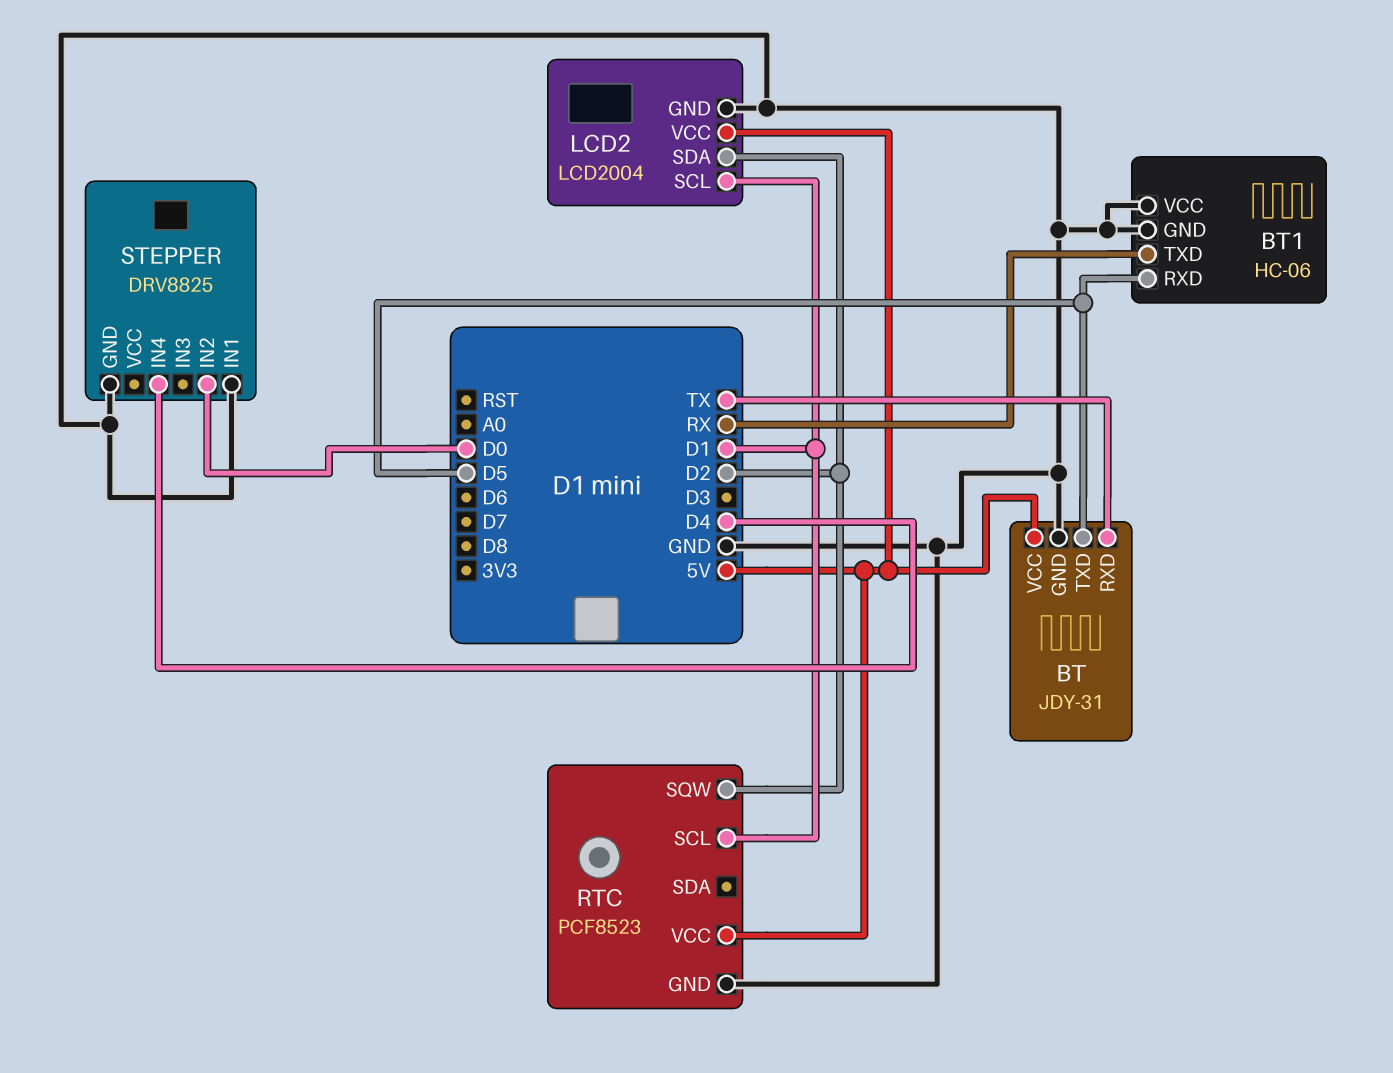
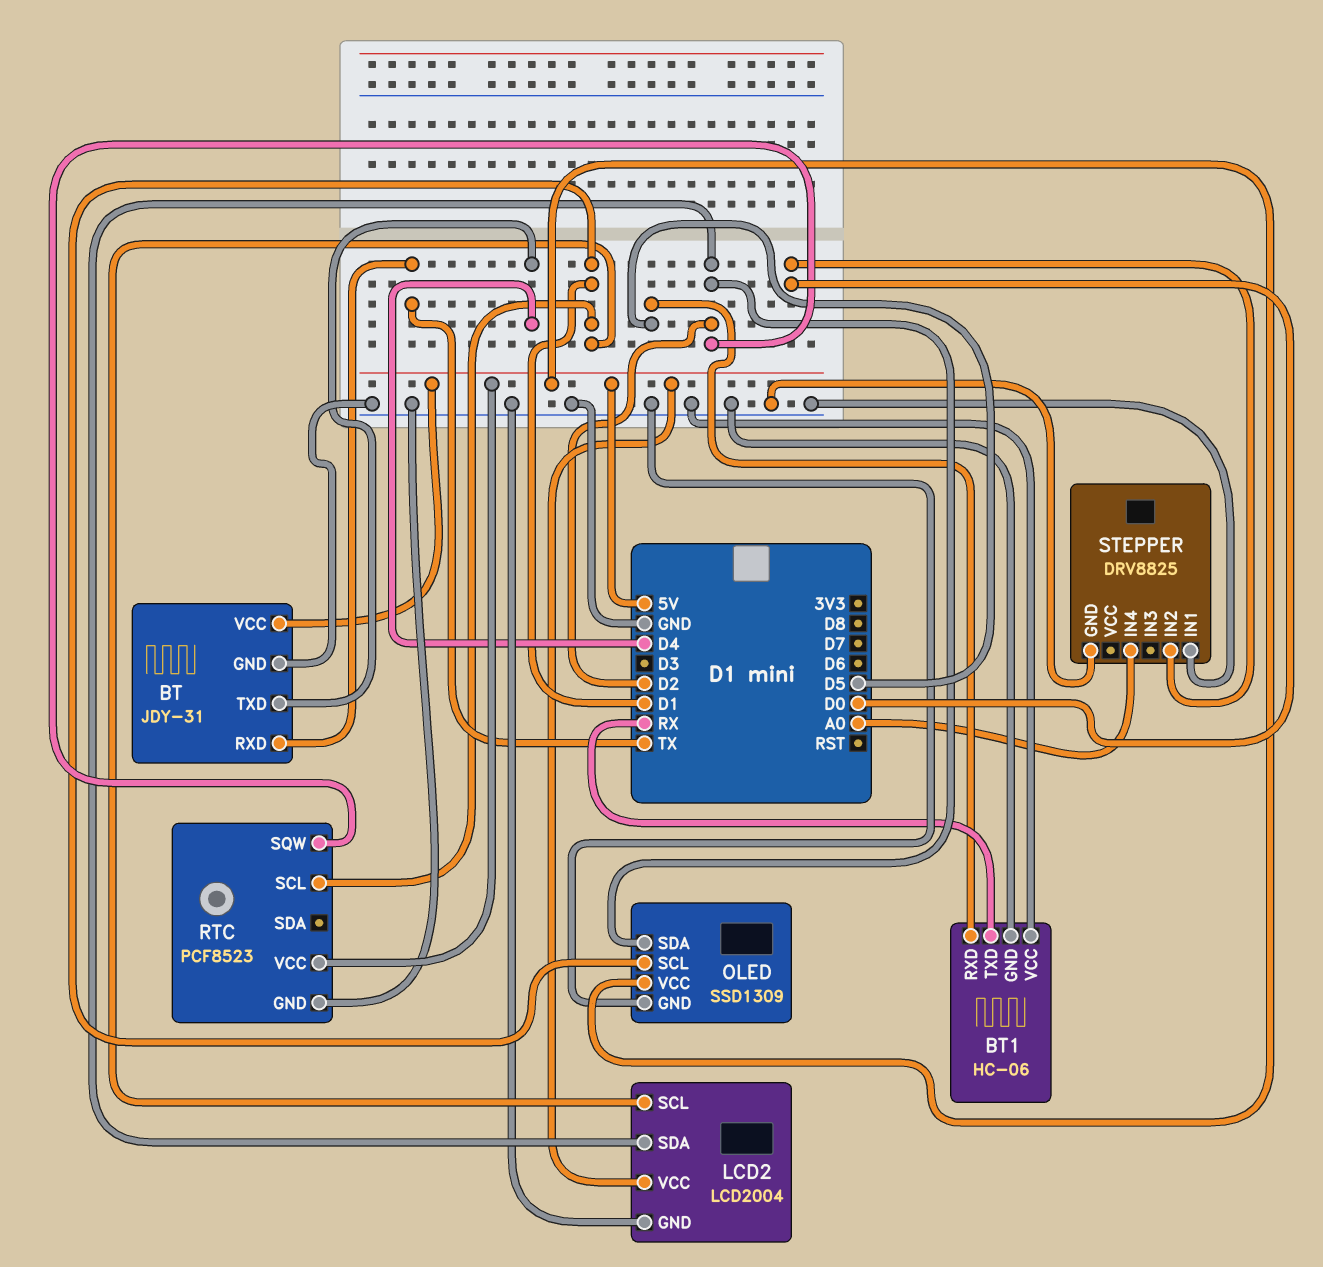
BT pin TXD: D5 -> D4
OLED: none -> SSD1309
OLED pin GND: none -> GND
OLED pin SCL: none -> D1
OLED pin SDA: none -> D2
OLED pin VCC: none -> 5V
STEPPER pin IN4: D4 -> A0

